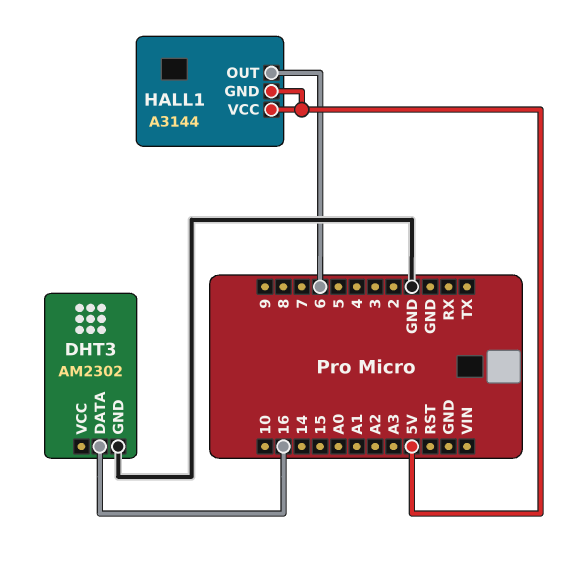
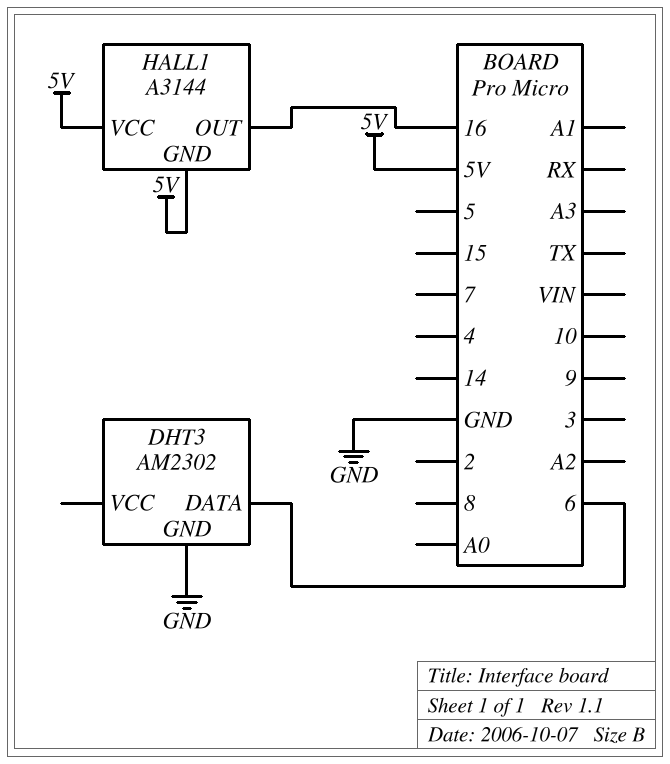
DHT3 pin DATA: 16 -> 6
HALL1 pin OUT: 6 -> 16

